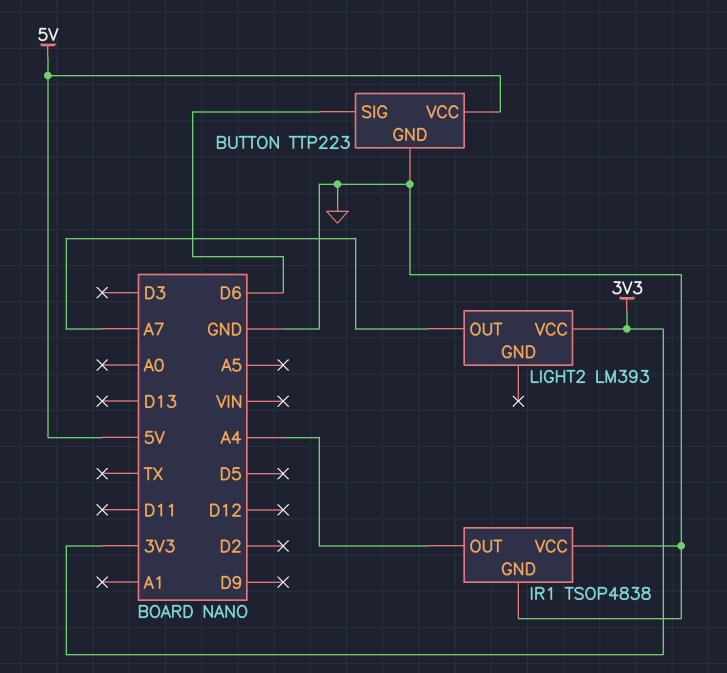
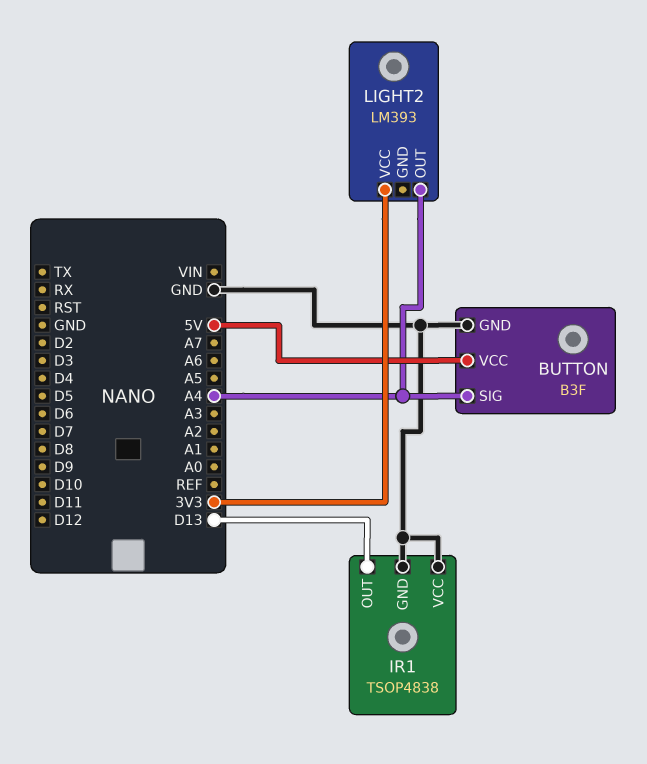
BUTTON: TTP223 -> B3F
BUTTON pin SIG: D6 -> A4
IR1 pin OUT: A4 -> D13
LIGHT2 pin OUT: A7 -> A4

